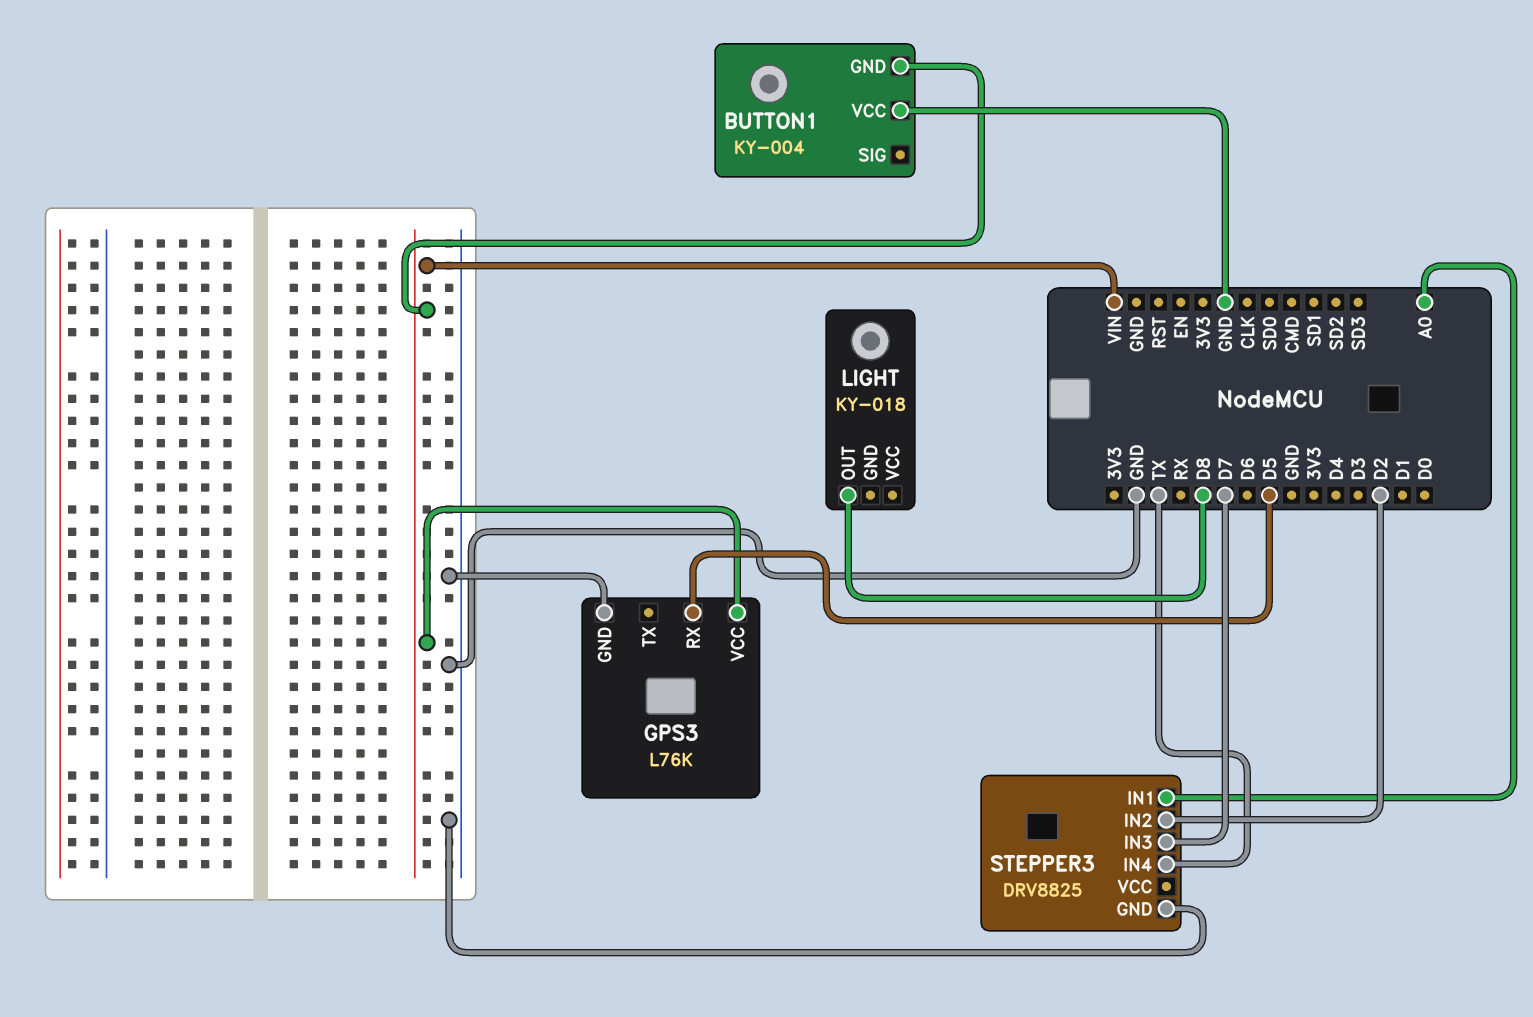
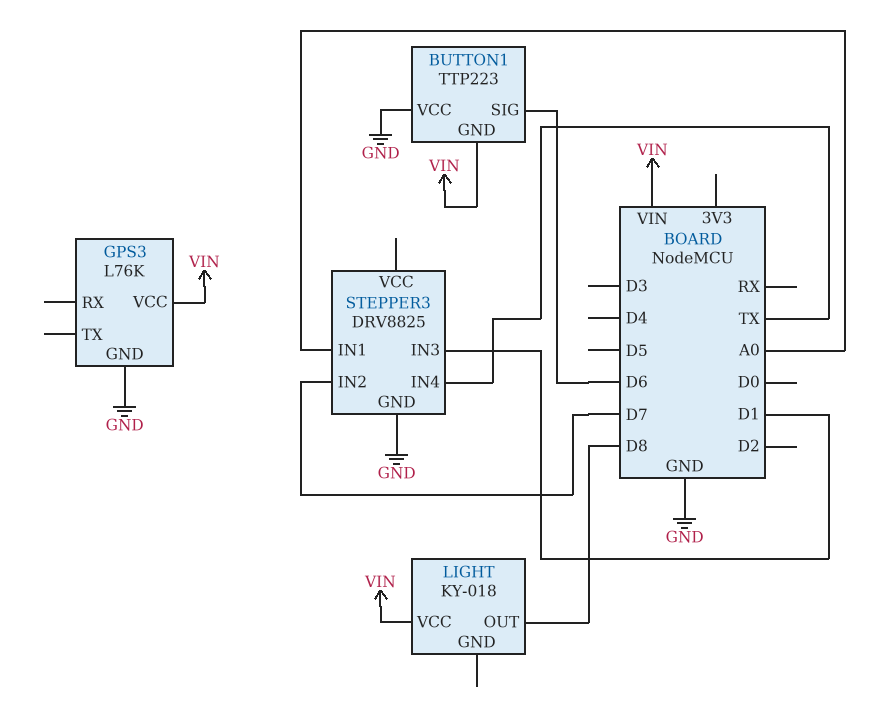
BUTTON1: KY-004 -> TTP223
BUTTON1 pin SIG: none -> D6
GPS3 pin RX: D5 -> none
LIGHT pin VCC: none -> VIN
STEPPER3 pin IN2: D2 -> D7
STEPPER3 pin IN3: D7 -> D1

